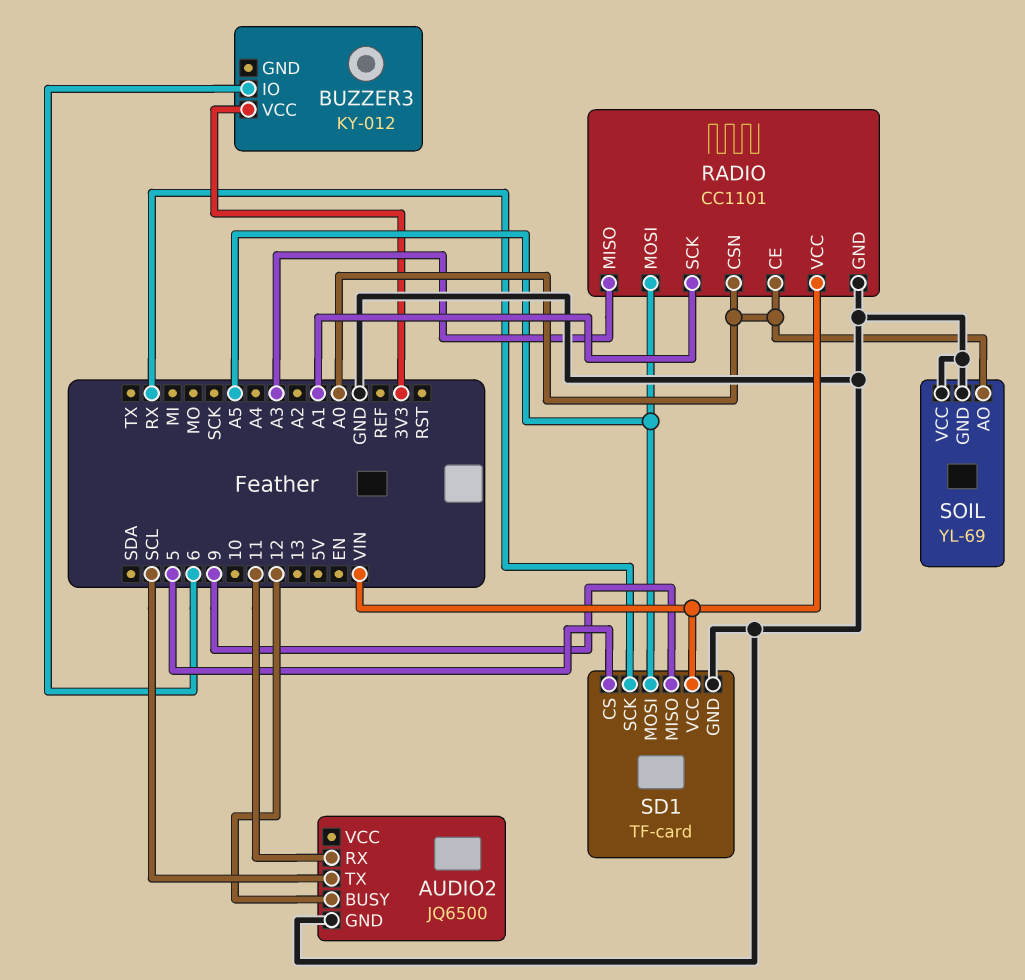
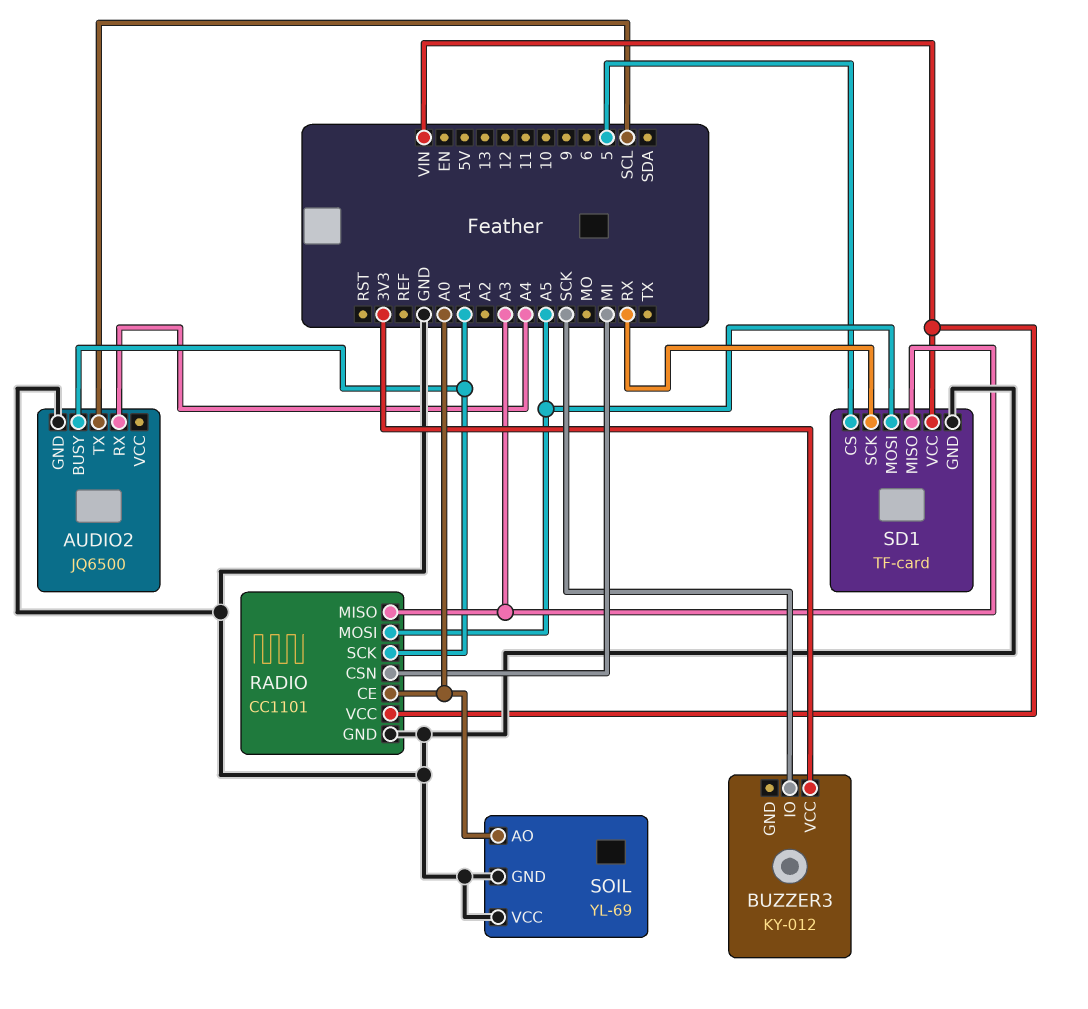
AUDIO2 pin BUSY: 12 -> A1
AUDIO2 pin RX: 11 -> A4
BUZZER3 pin IO: 6 -> SCK
RADIO pin CSN: A0 -> MI
SD1 pin MISO: 9 -> A3

